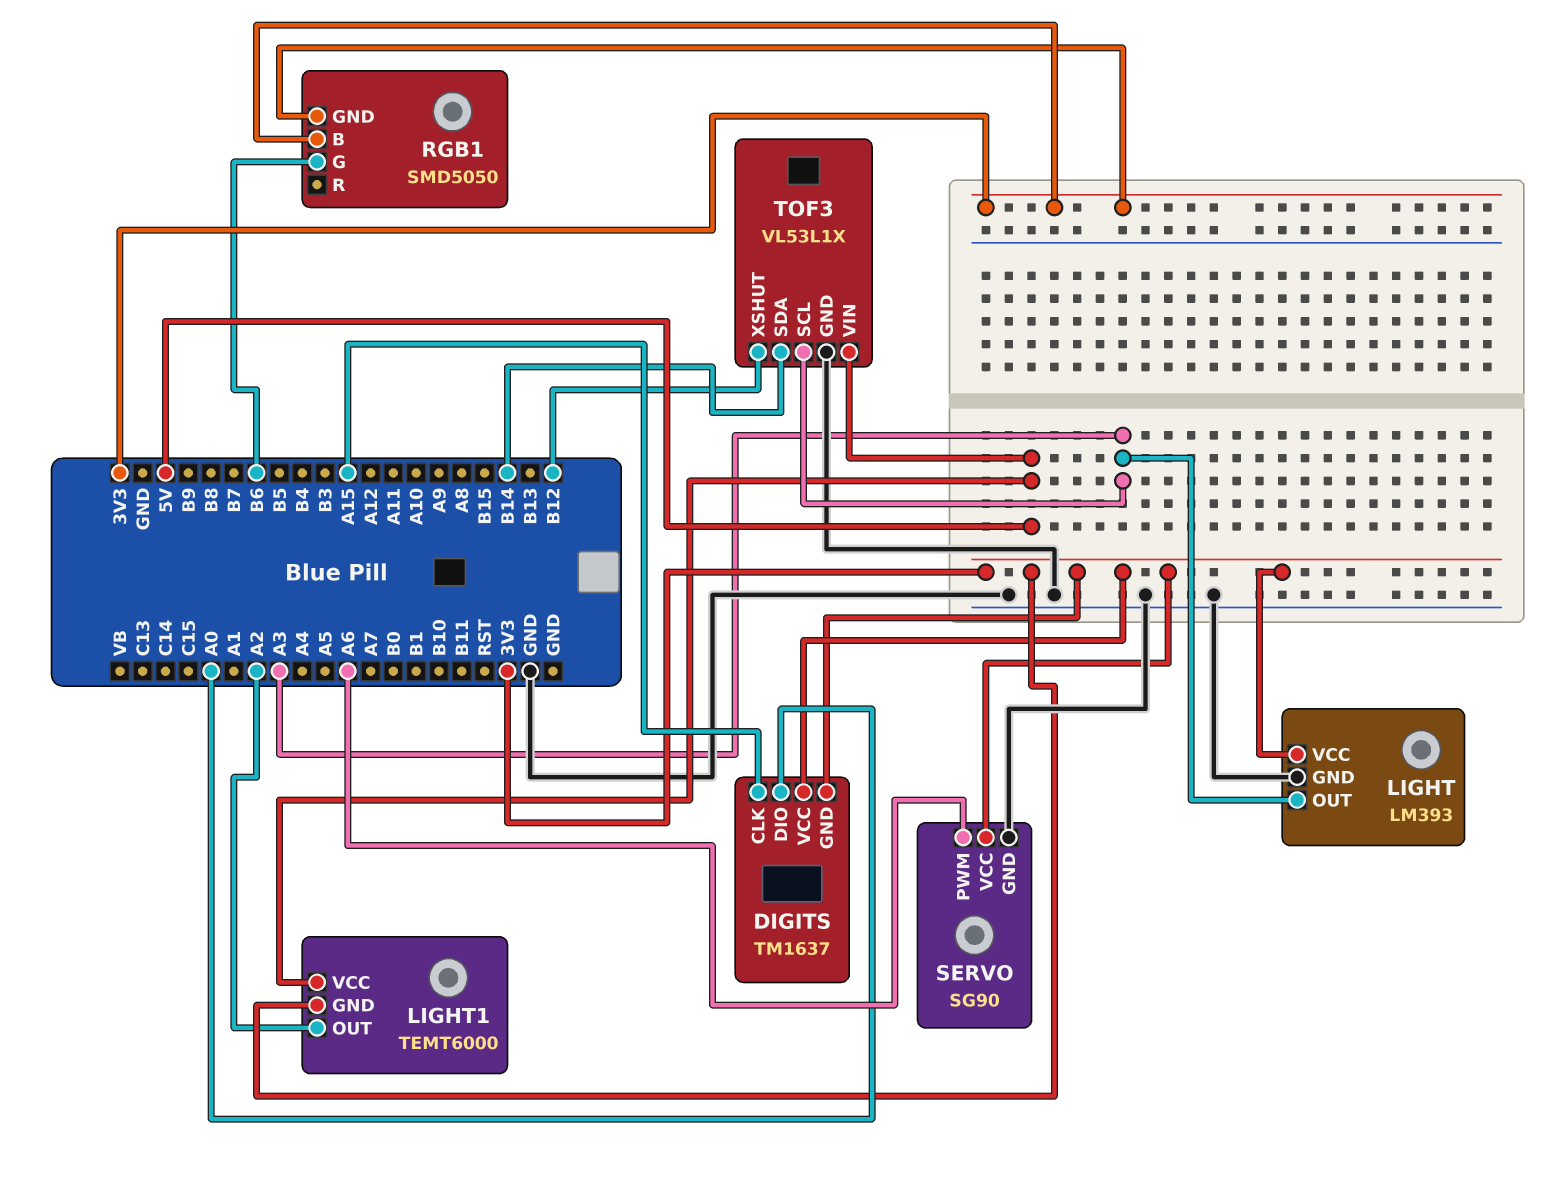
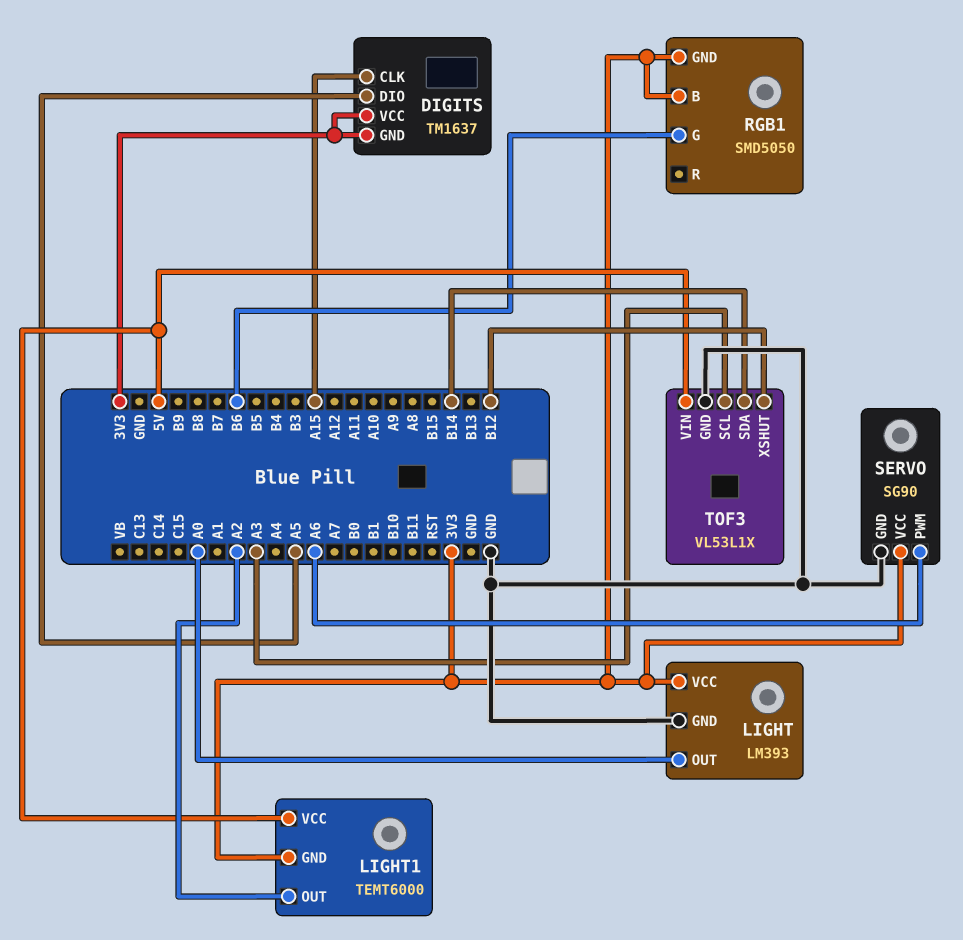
DIGITS pin DIO: A0 -> A5
LIGHT pin OUT: A3 -> A0

